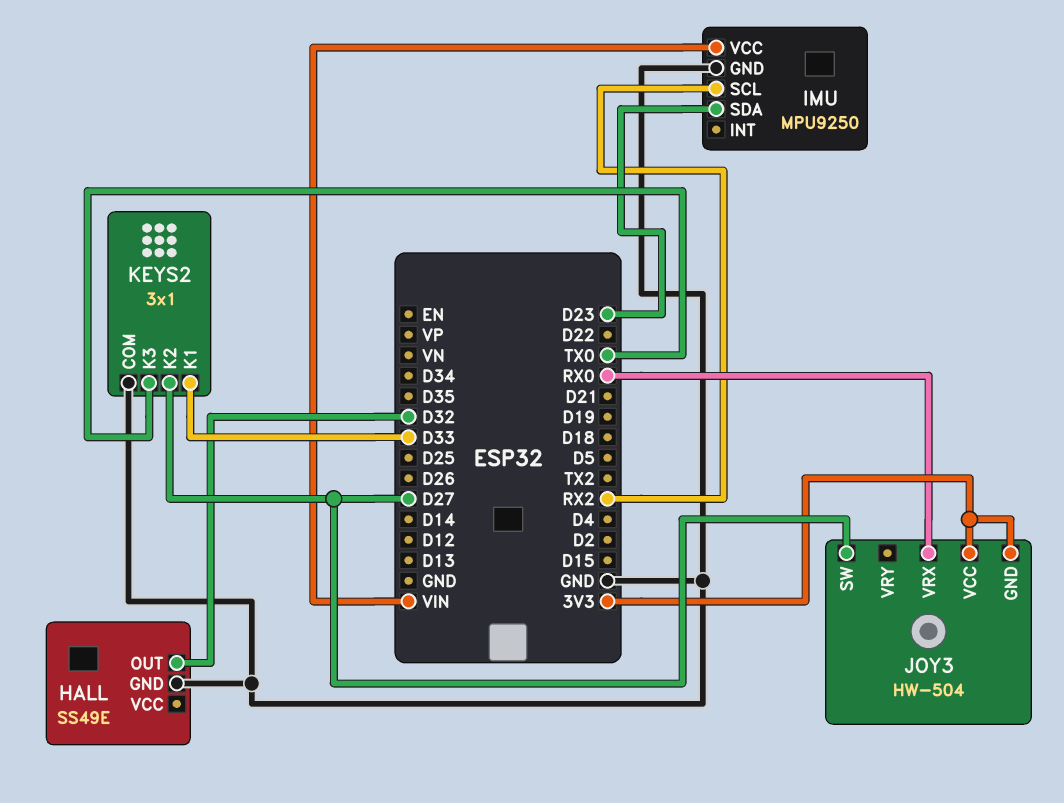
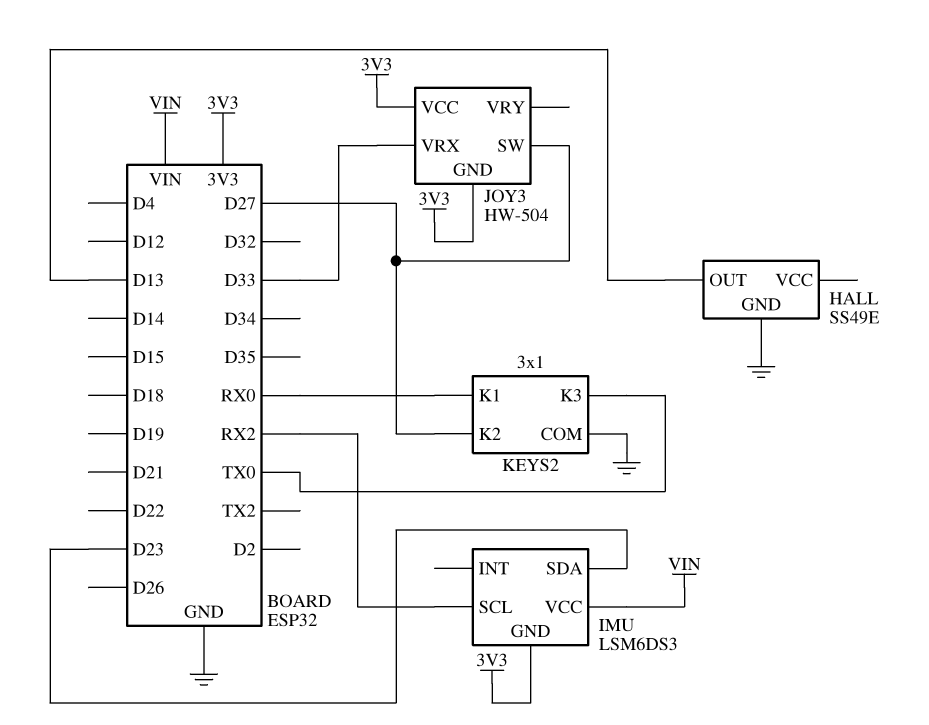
HALL pin OUT: D32 -> D13
IMU: MPU9250 -> LSM6DS3
IMU pin GND: GND -> 3V3
JOY3 pin VRX: RX0 -> D33
KEYS2 pin K1: D33 -> RX0

